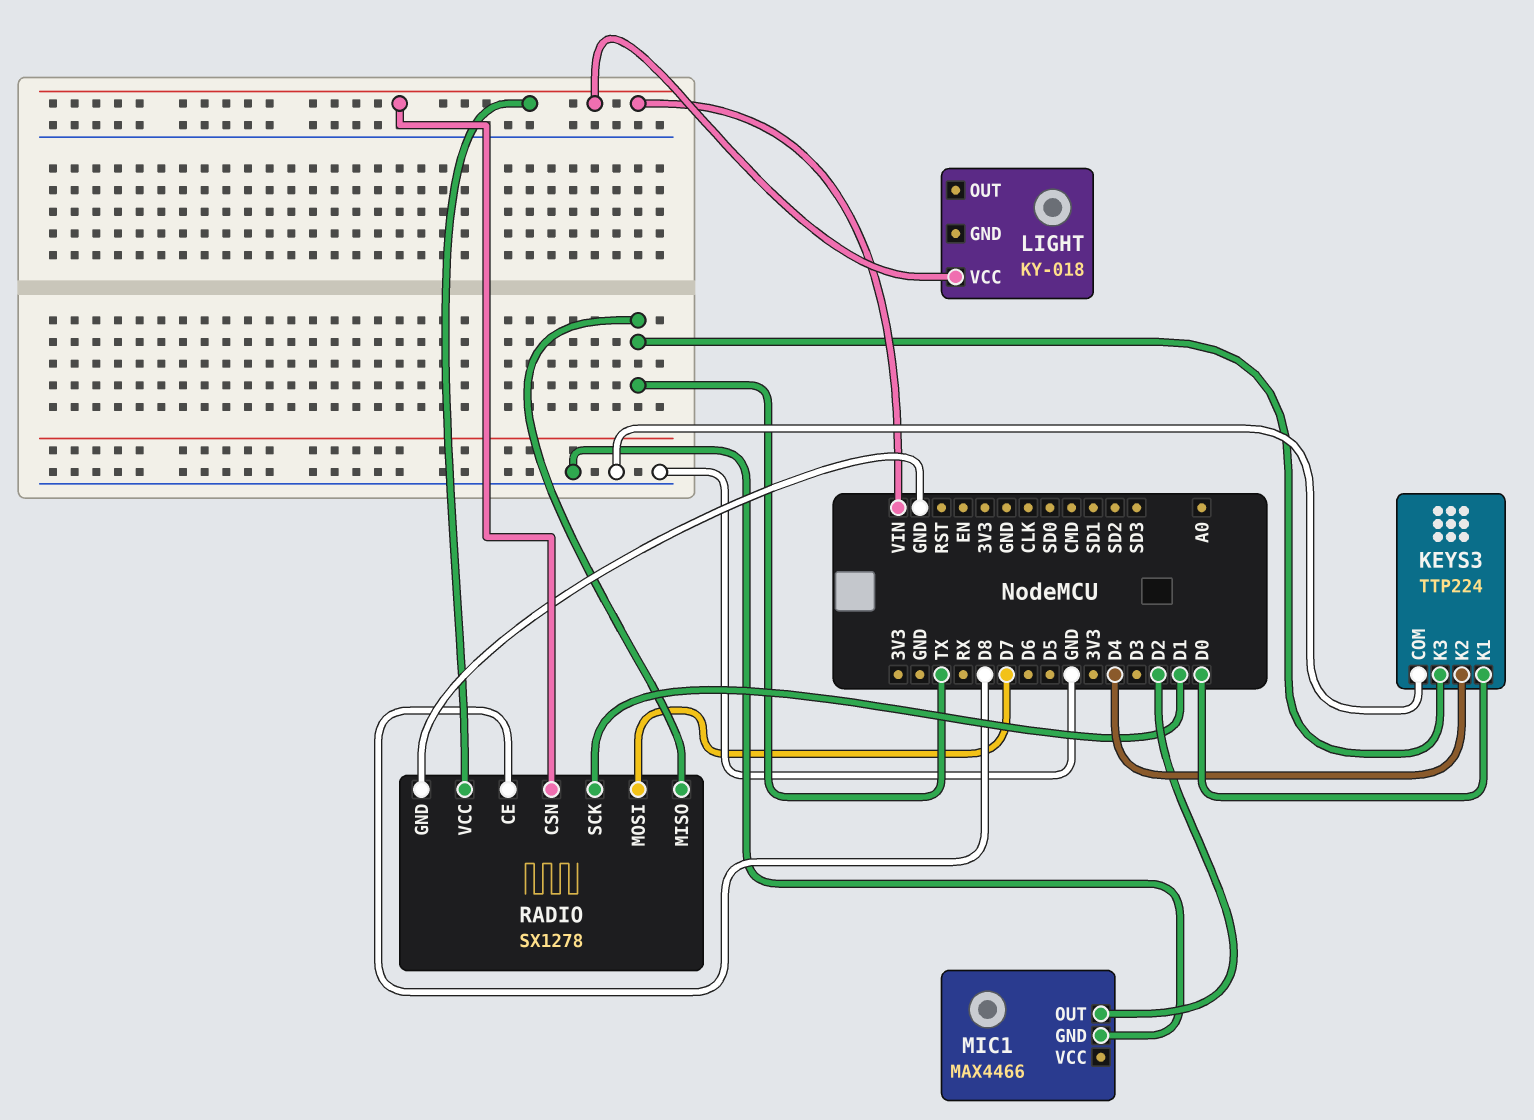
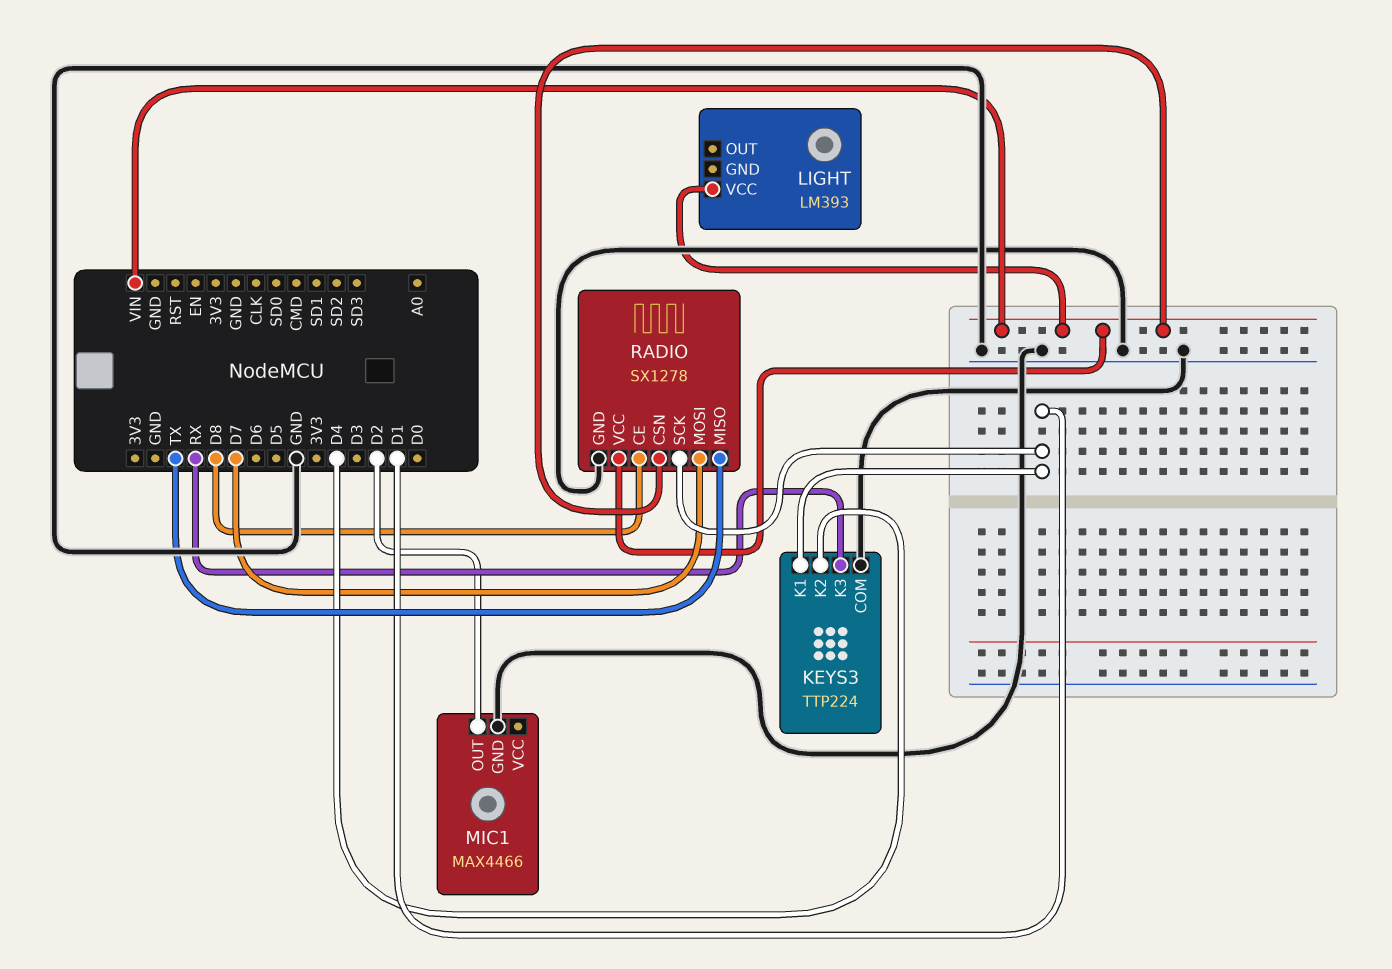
KEYS3 pin K1: D0 -> D1
KEYS3 pin K3: TX -> RX
LIGHT: KY-018 -> LM393

